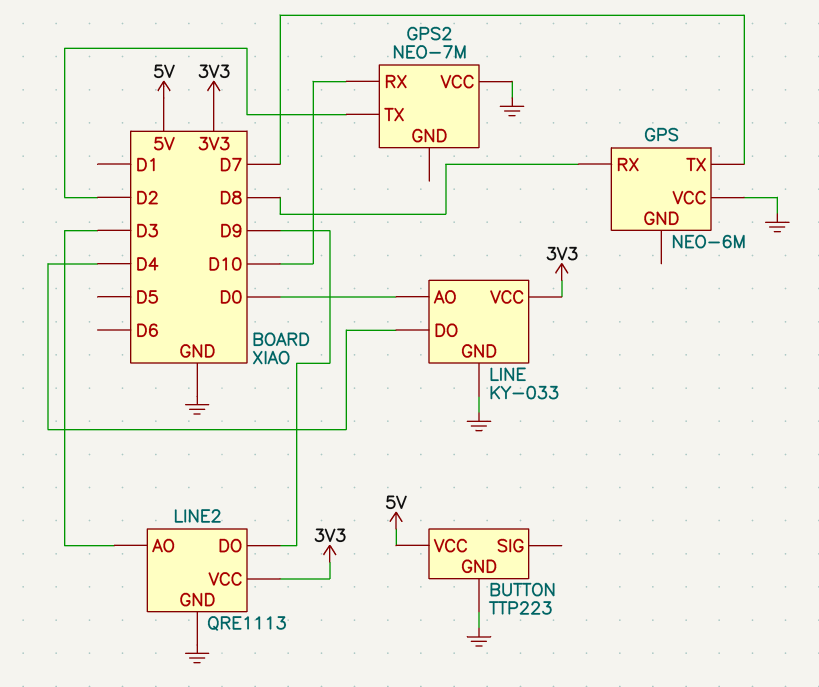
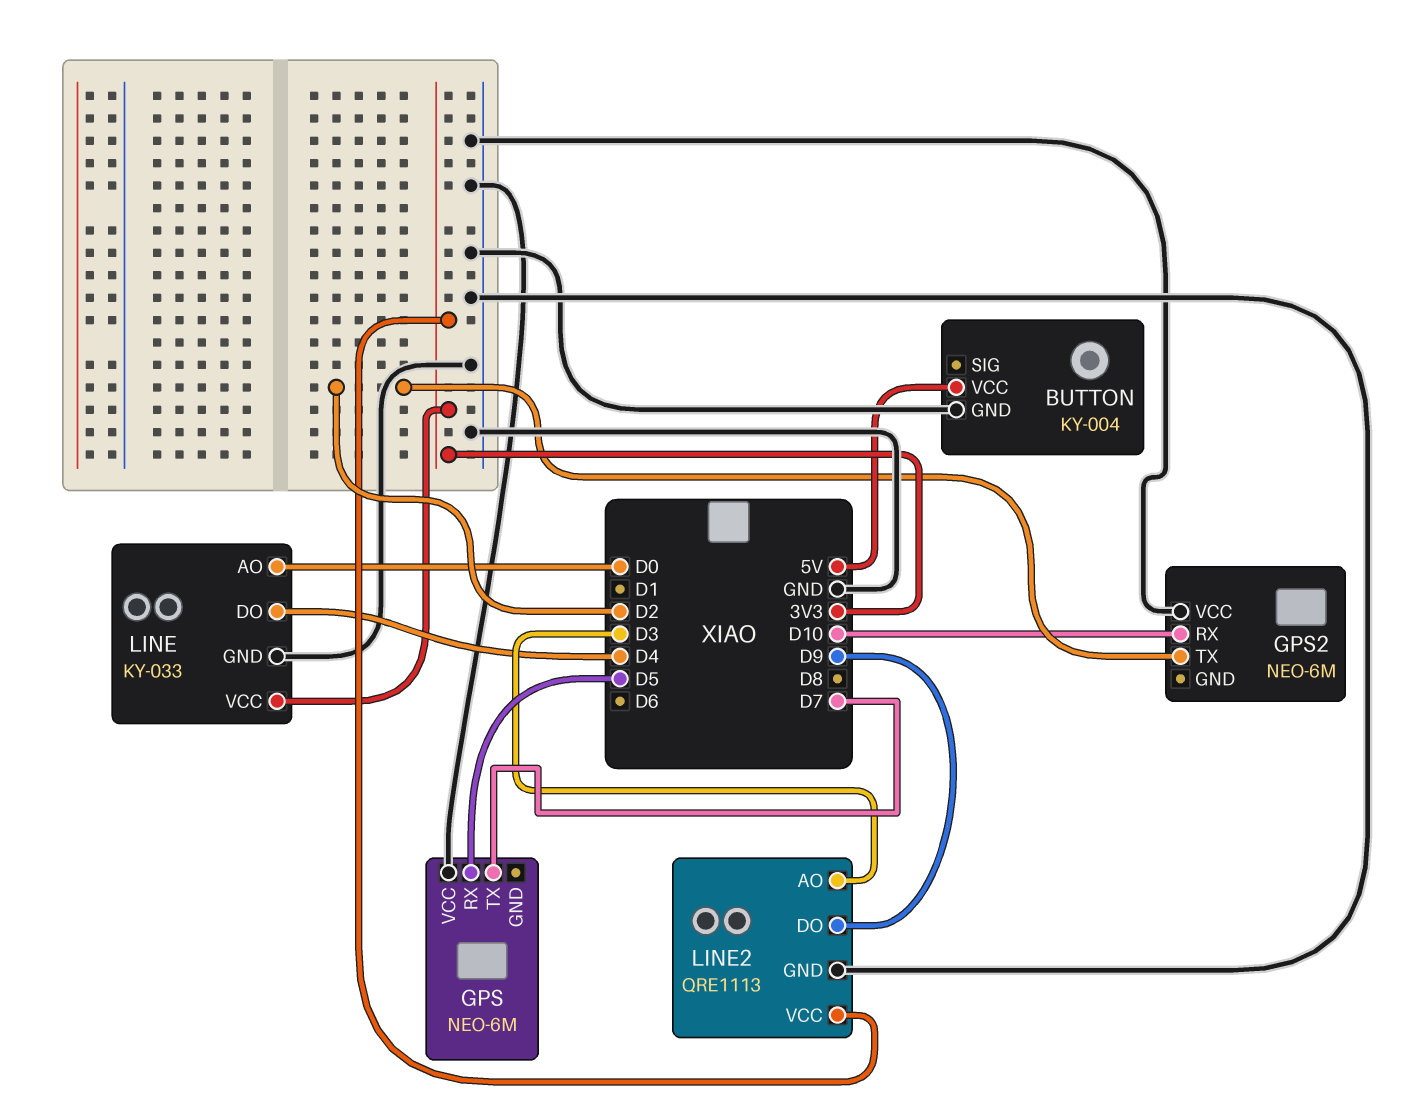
BUTTON: TTP223 -> KY-004
GPS pin RX: D8 -> D5
GPS2: NEO-7M -> NEO-6M

